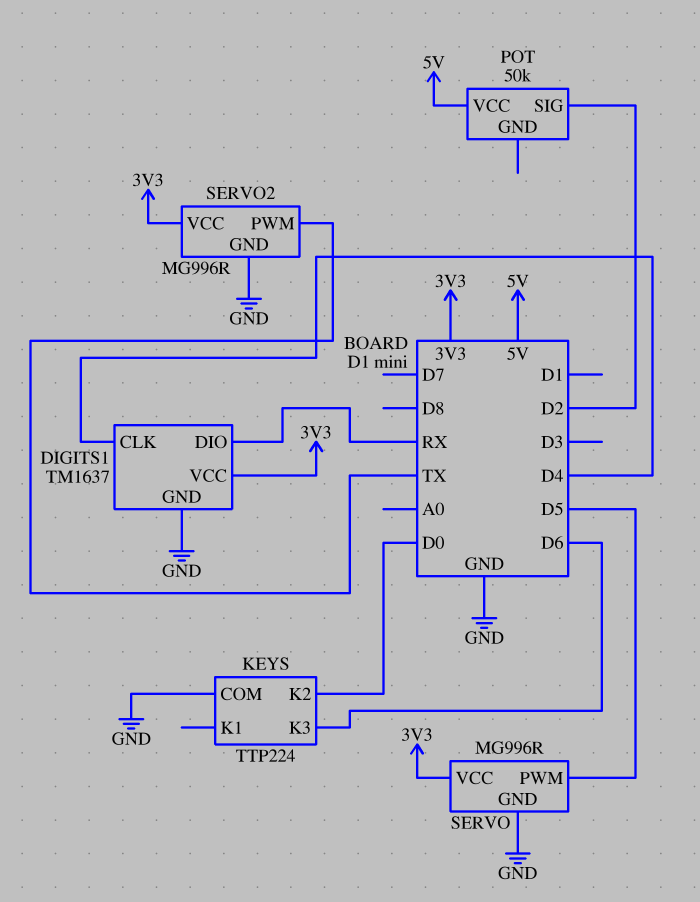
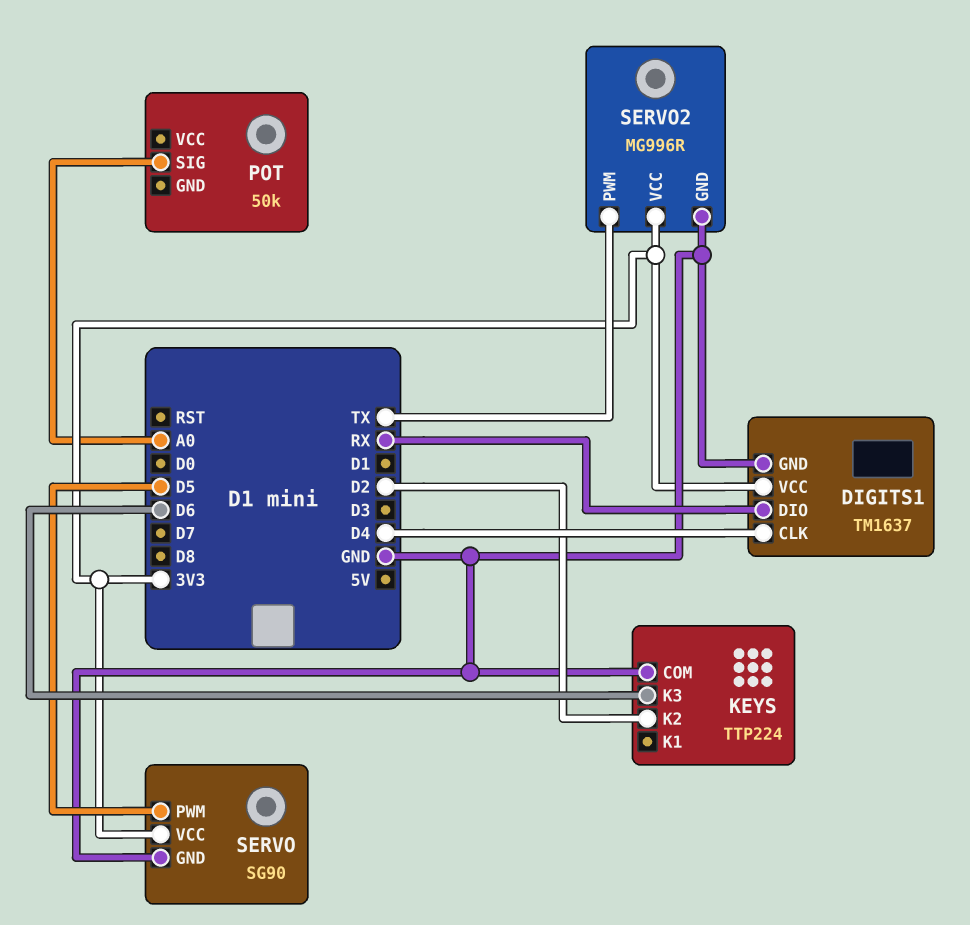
KEYS pin K2: D0 -> D2
POT pin SIG: D2 -> A0
POT pin VCC: 5V -> none
SERVO: MG996R -> SG90

